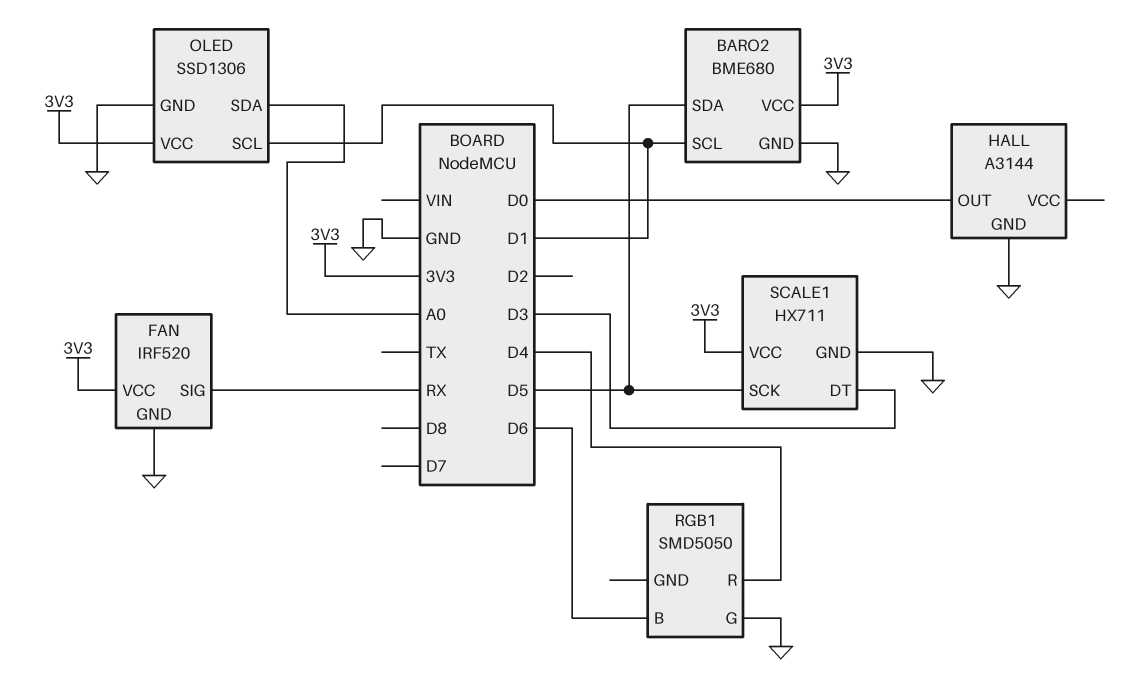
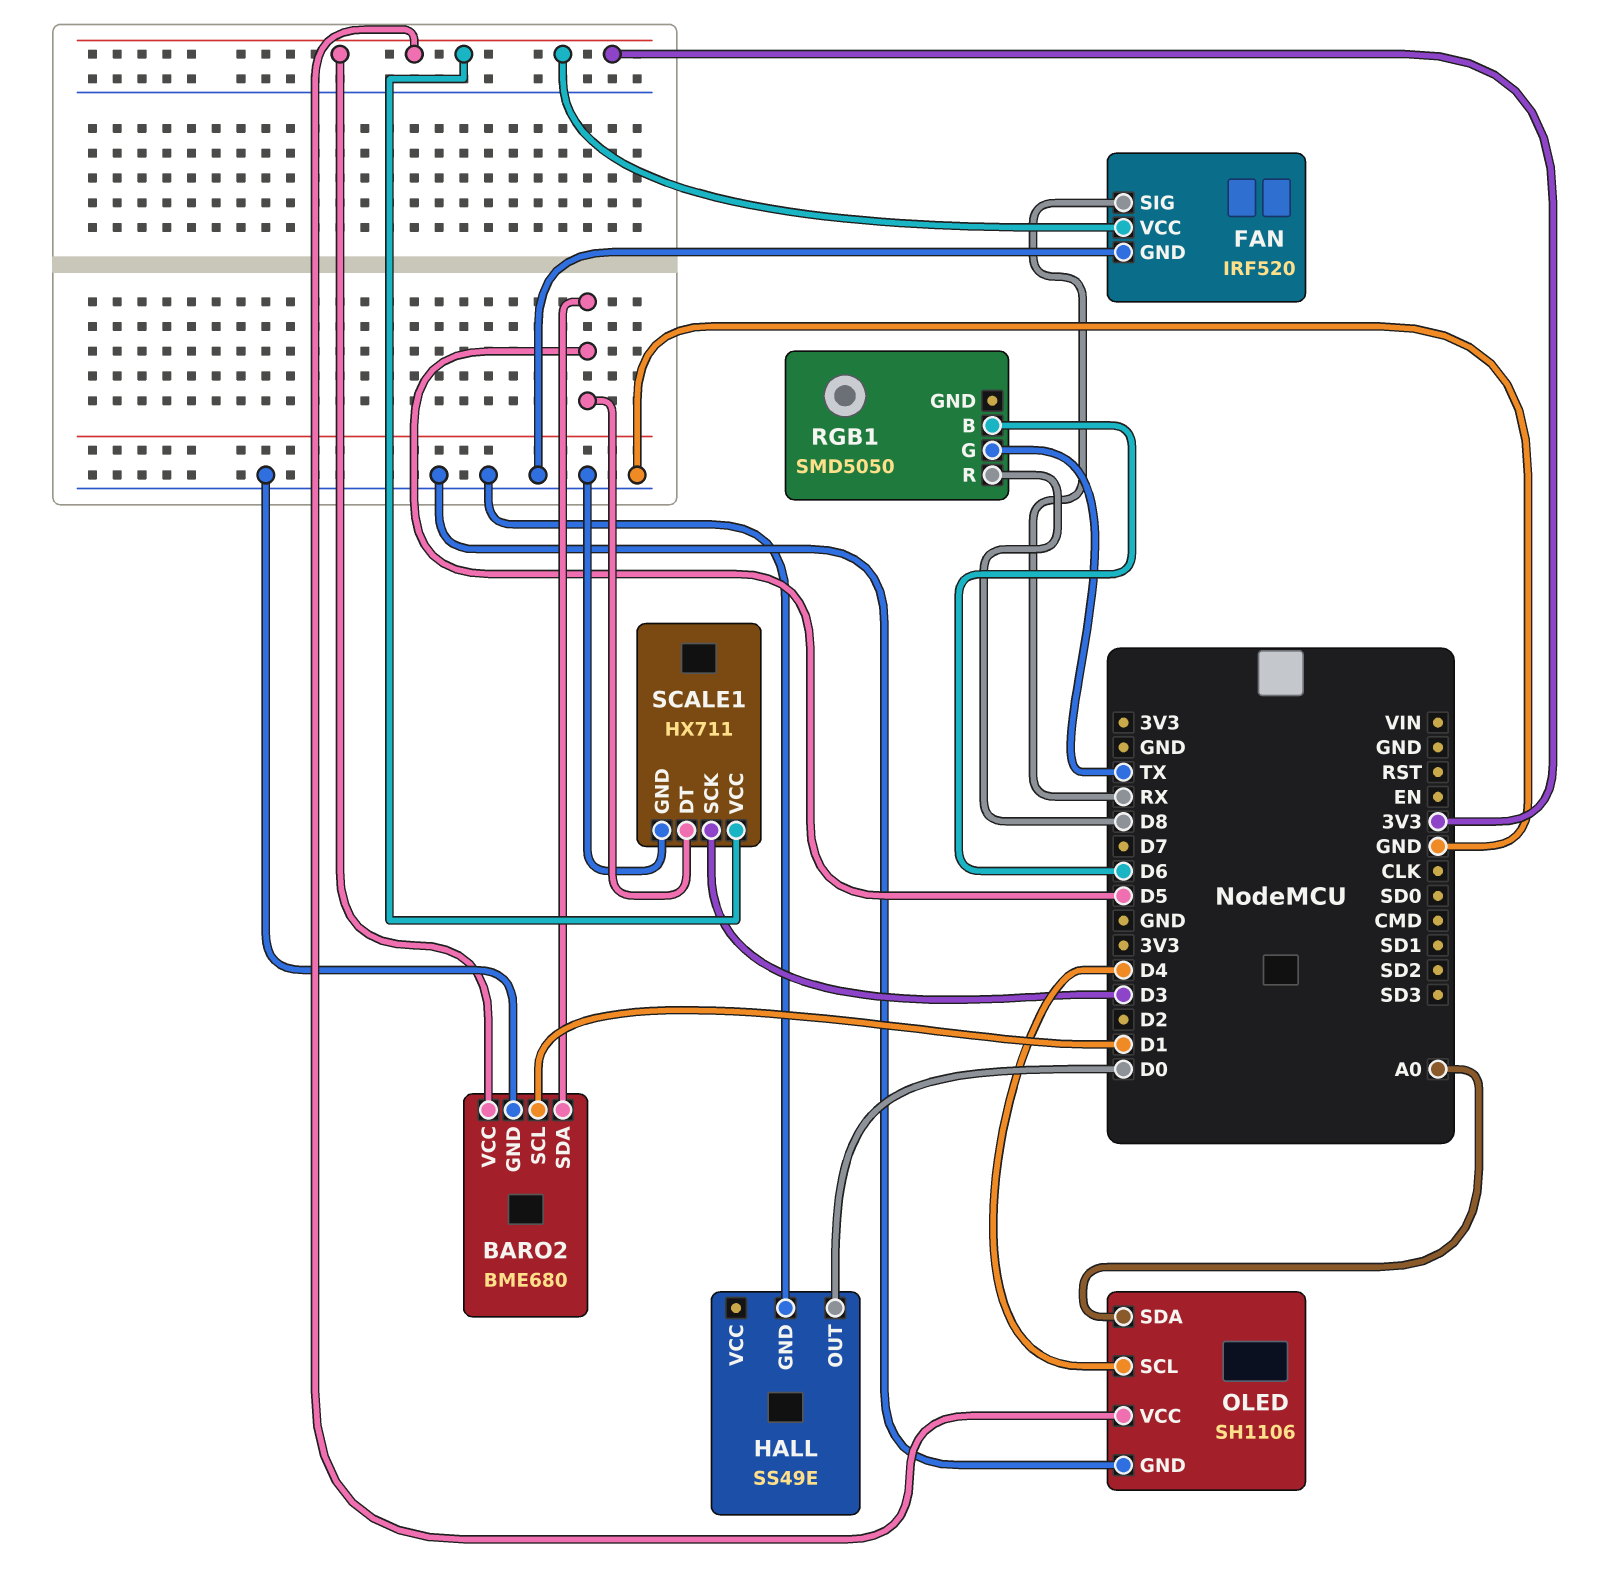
HALL: A3144 -> SS49E
OLED: SSD1306 -> SH1106
OLED pin SCL: D1 -> D4
RGB1 pin G: GND -> TX
RGB1 pin R: D4 -> D8
SCALE1 pin DT: D3 -> D5
SCALE1 pin SCK: D5 -> D3

